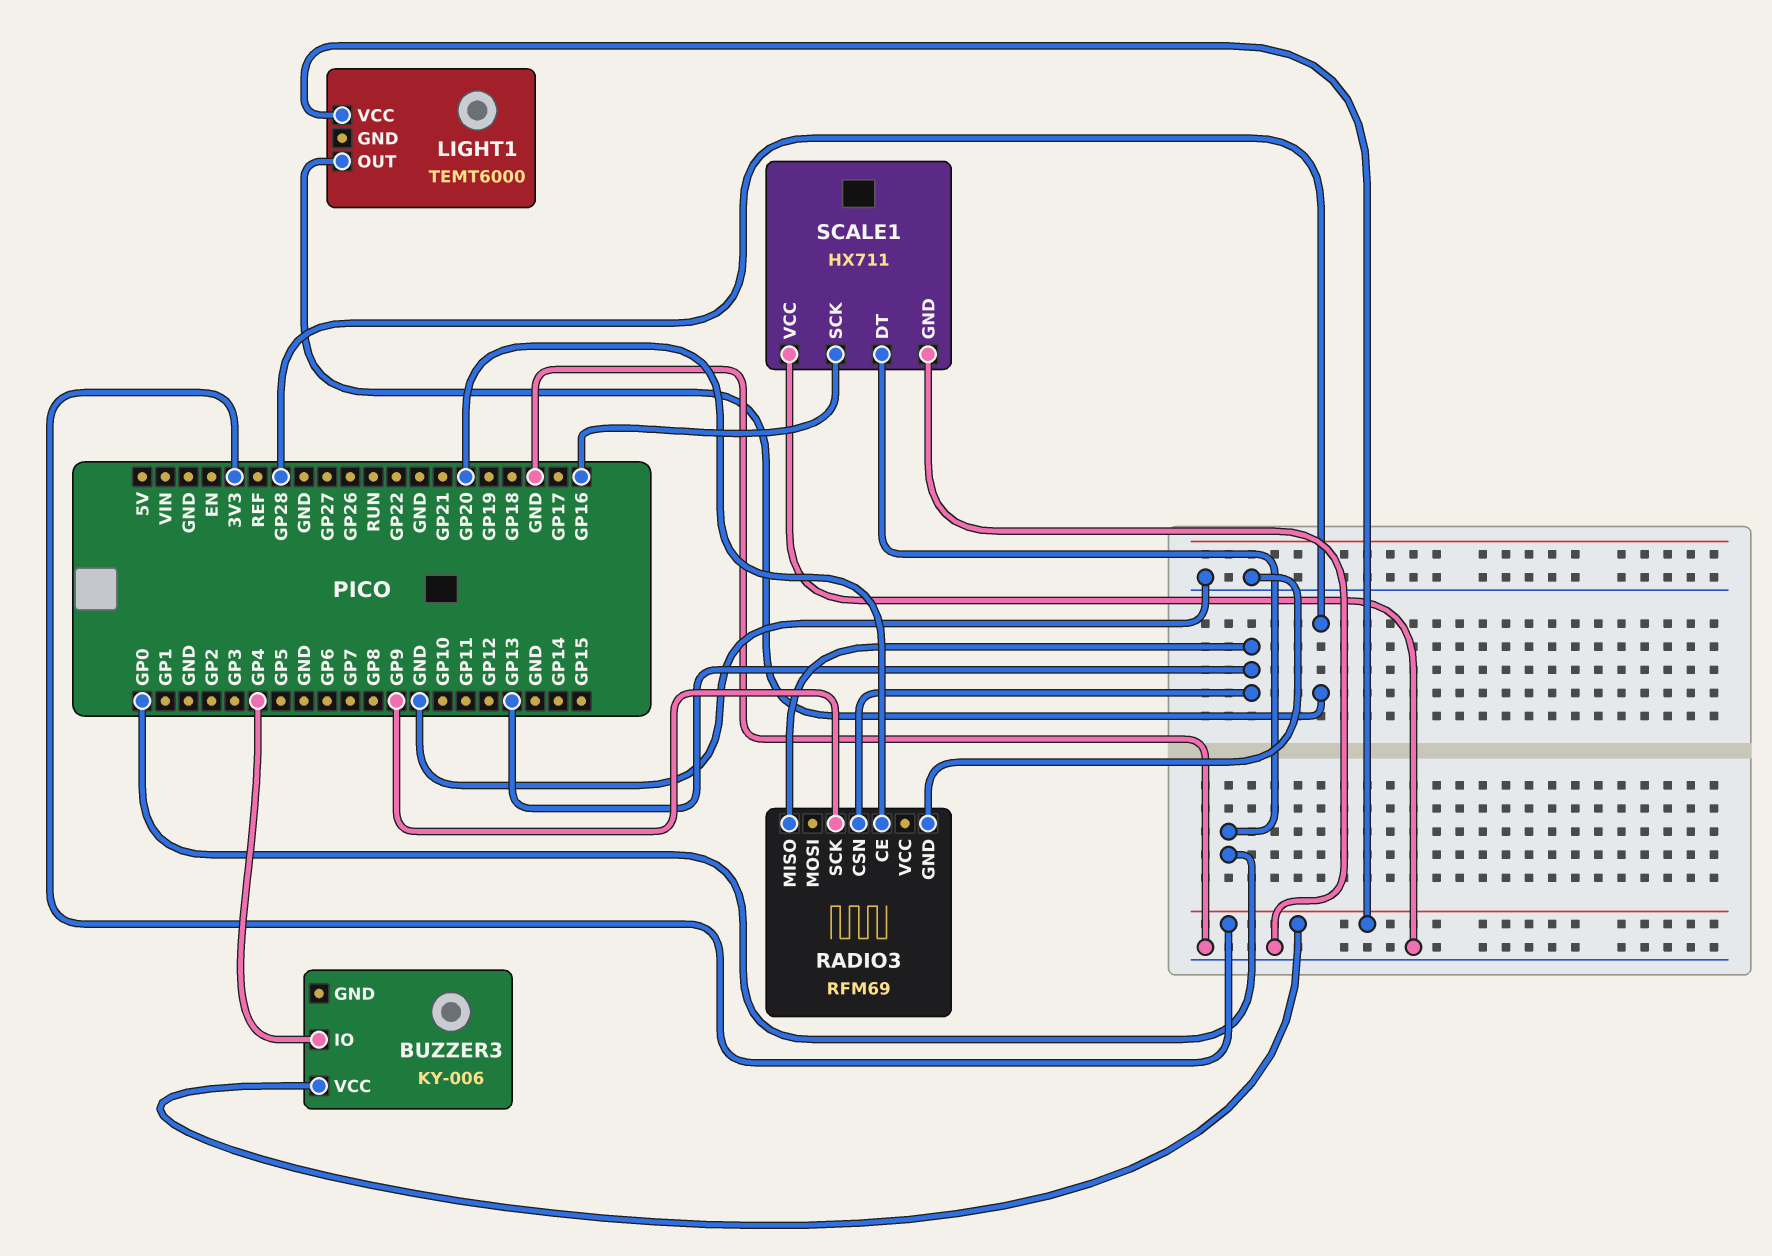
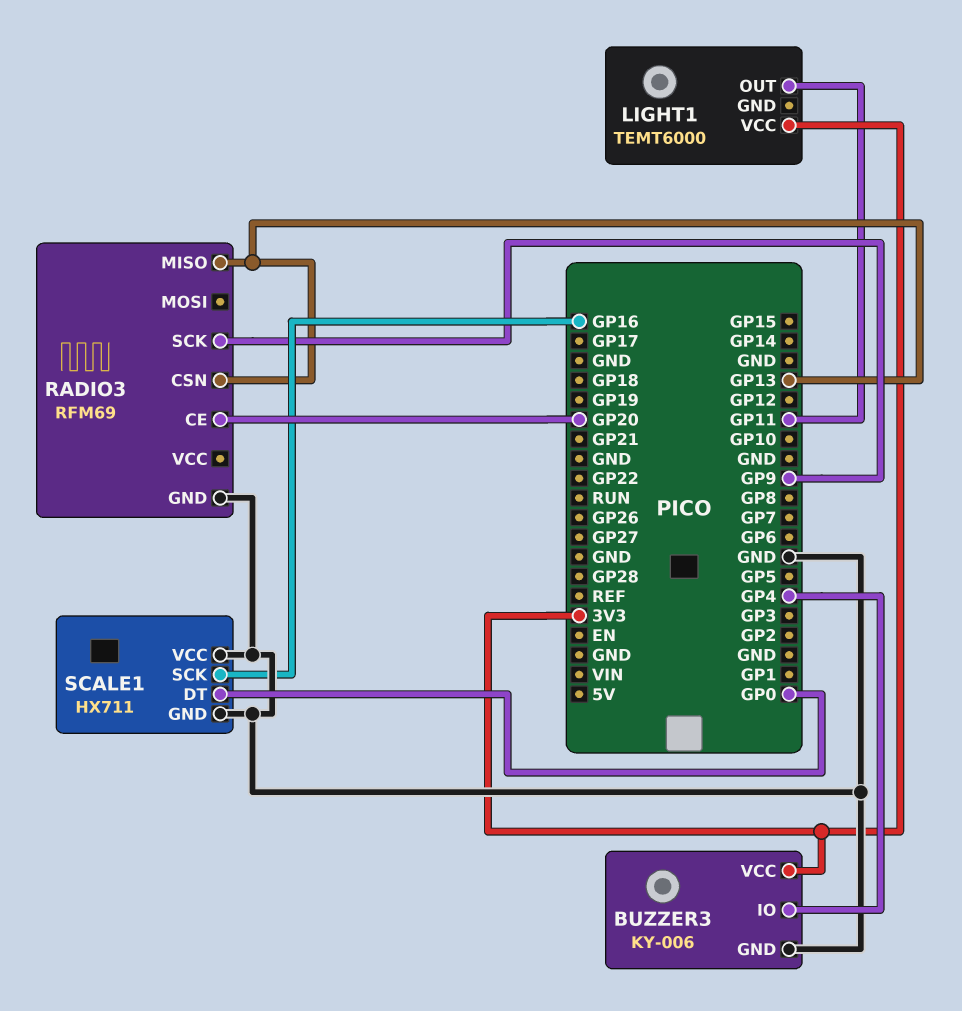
BUZZER3 pin GND: none -> GND
LIGHT1 pin OUT: GP28 -> GP11

